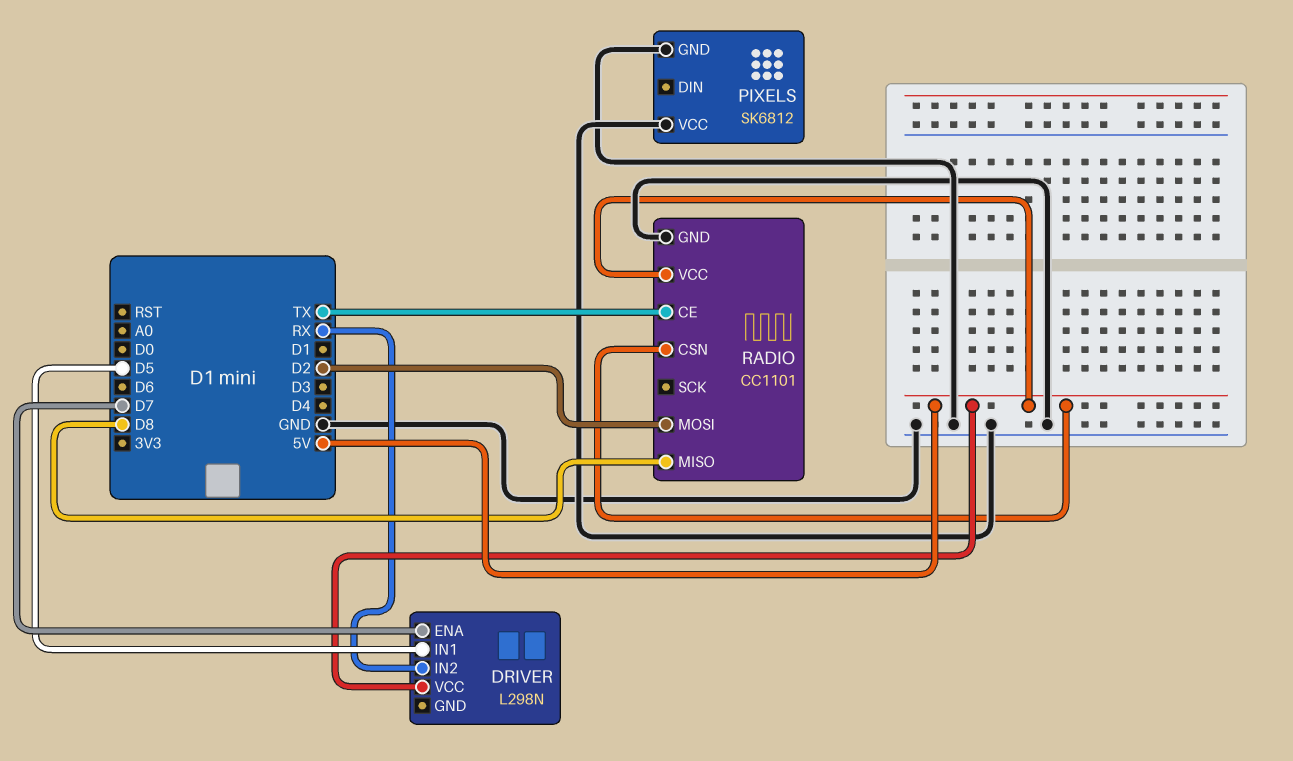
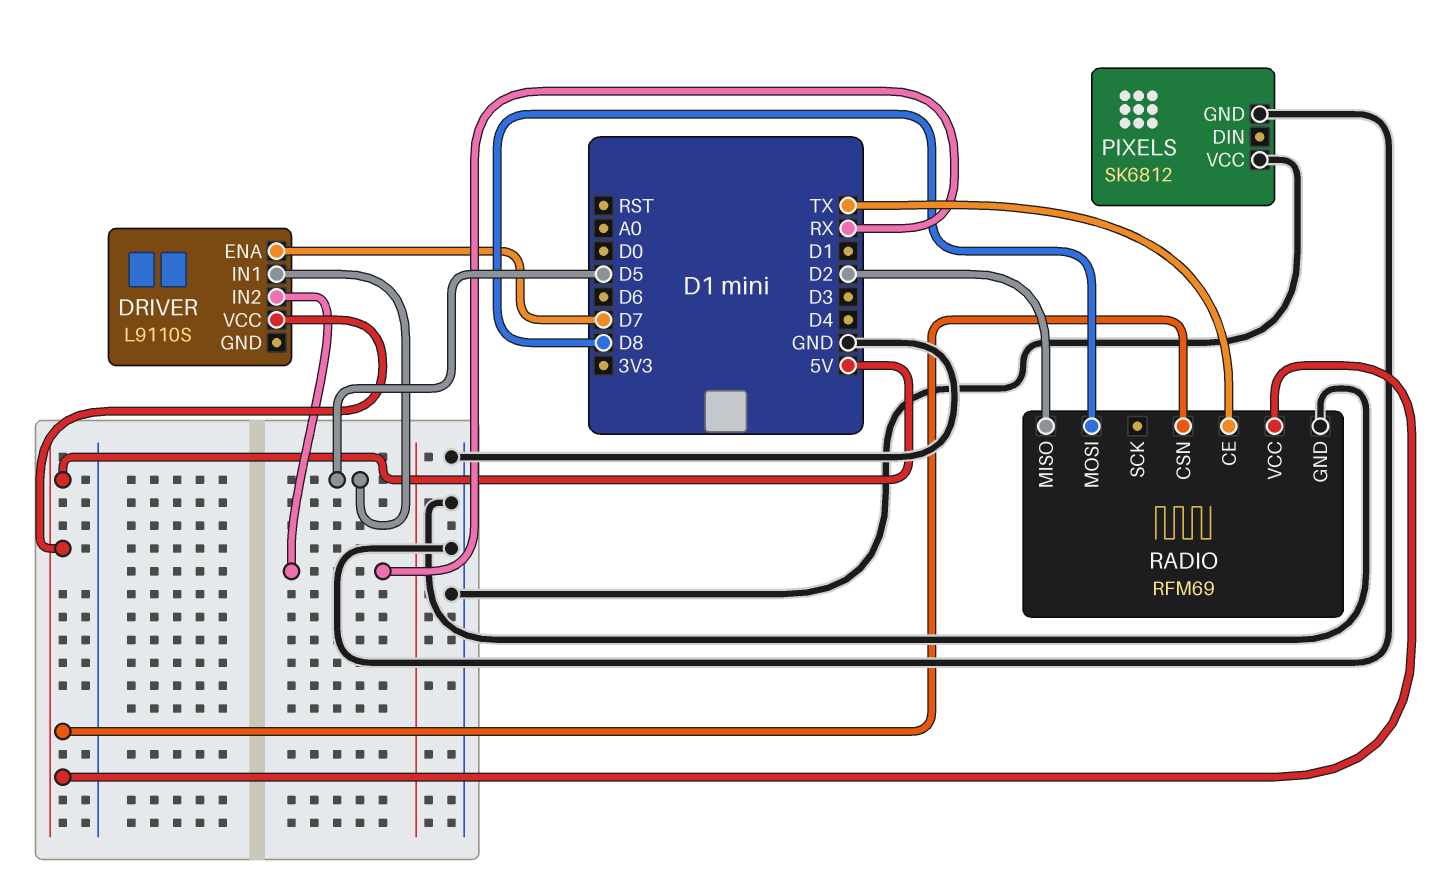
DRIVER: L298N -> L9110S
RADIO: CC1101 -> RFM69
RADIO pin MISO: D8 -> D2
RADIO pin MOSI: D2 -> D8

